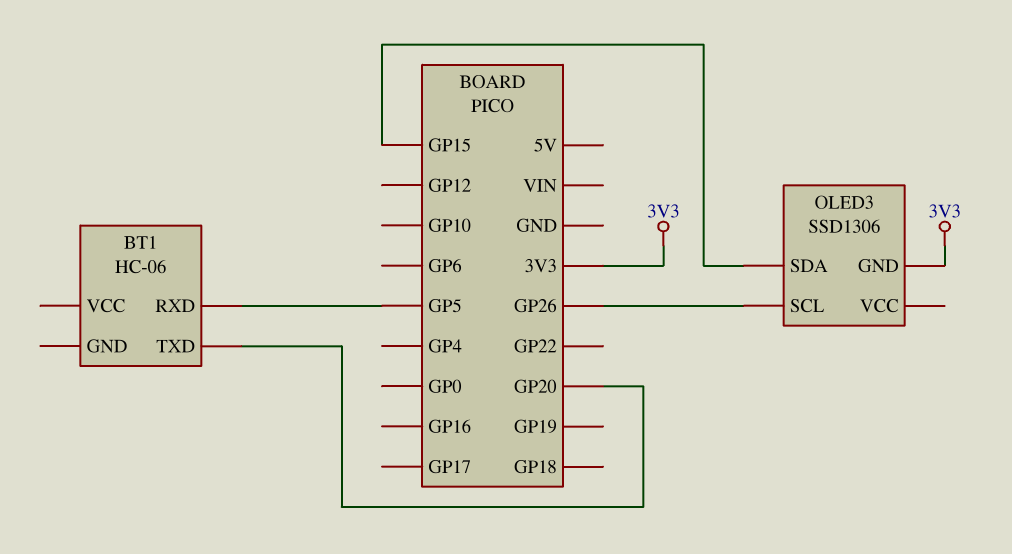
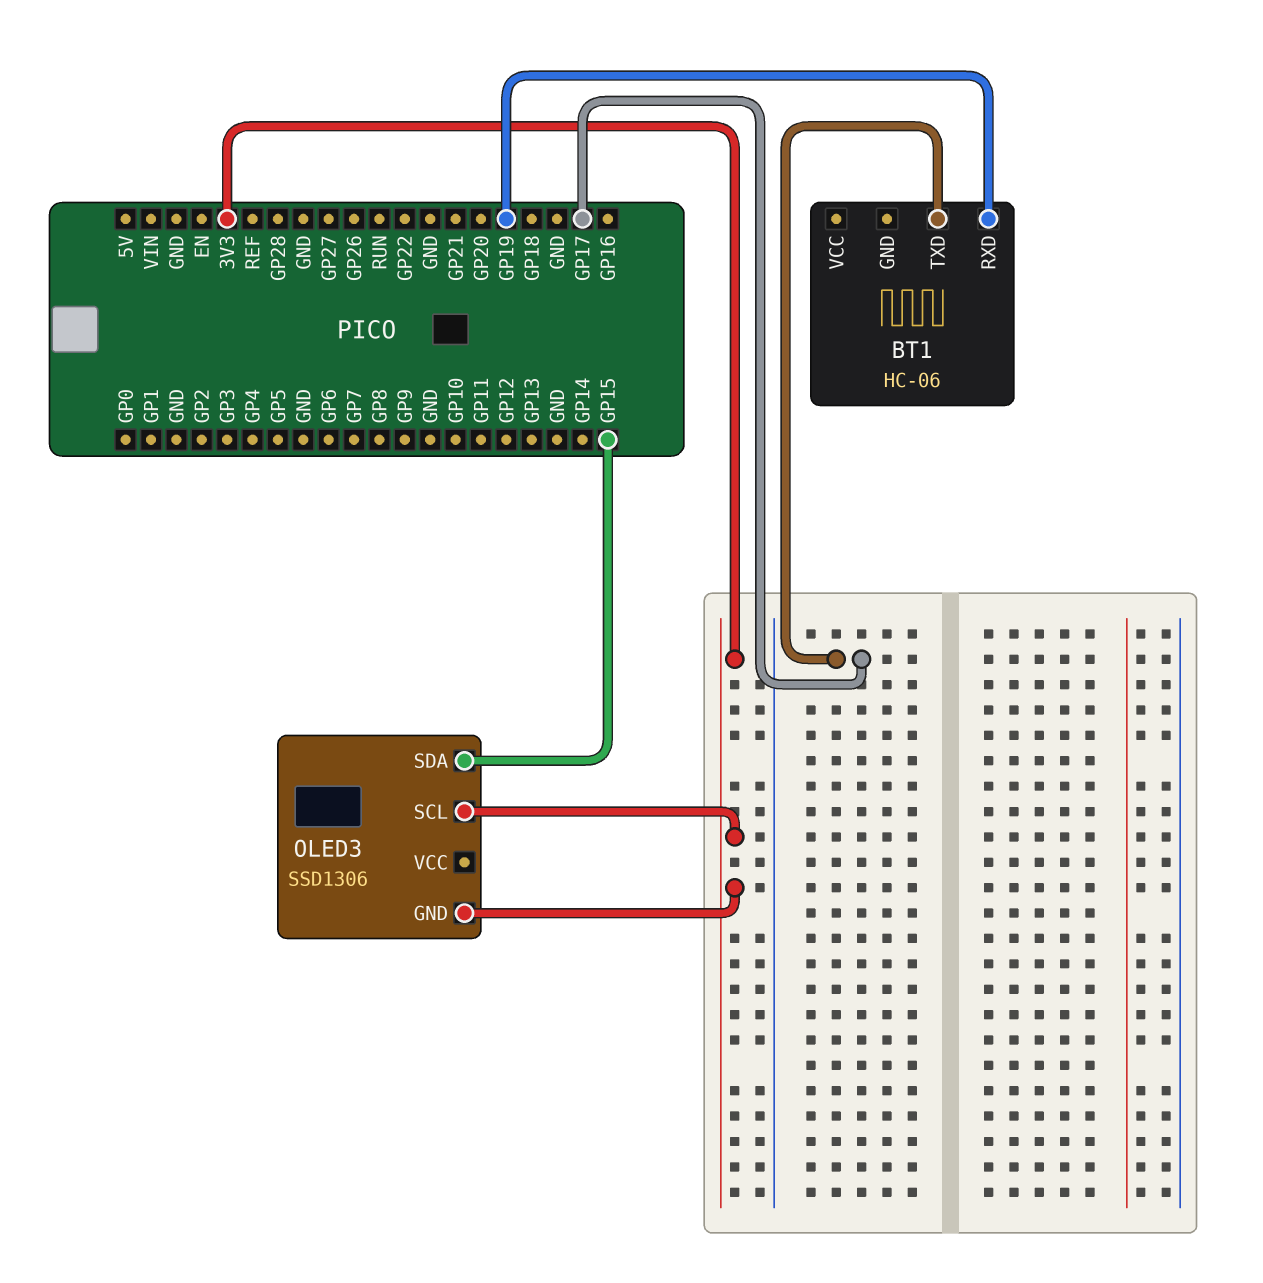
BT1 pin RXD: GP5 -> GP19
BT1 pin TXD: GP20 -> GP17
OLED3 pin SCL: GP26 -> 3V3

